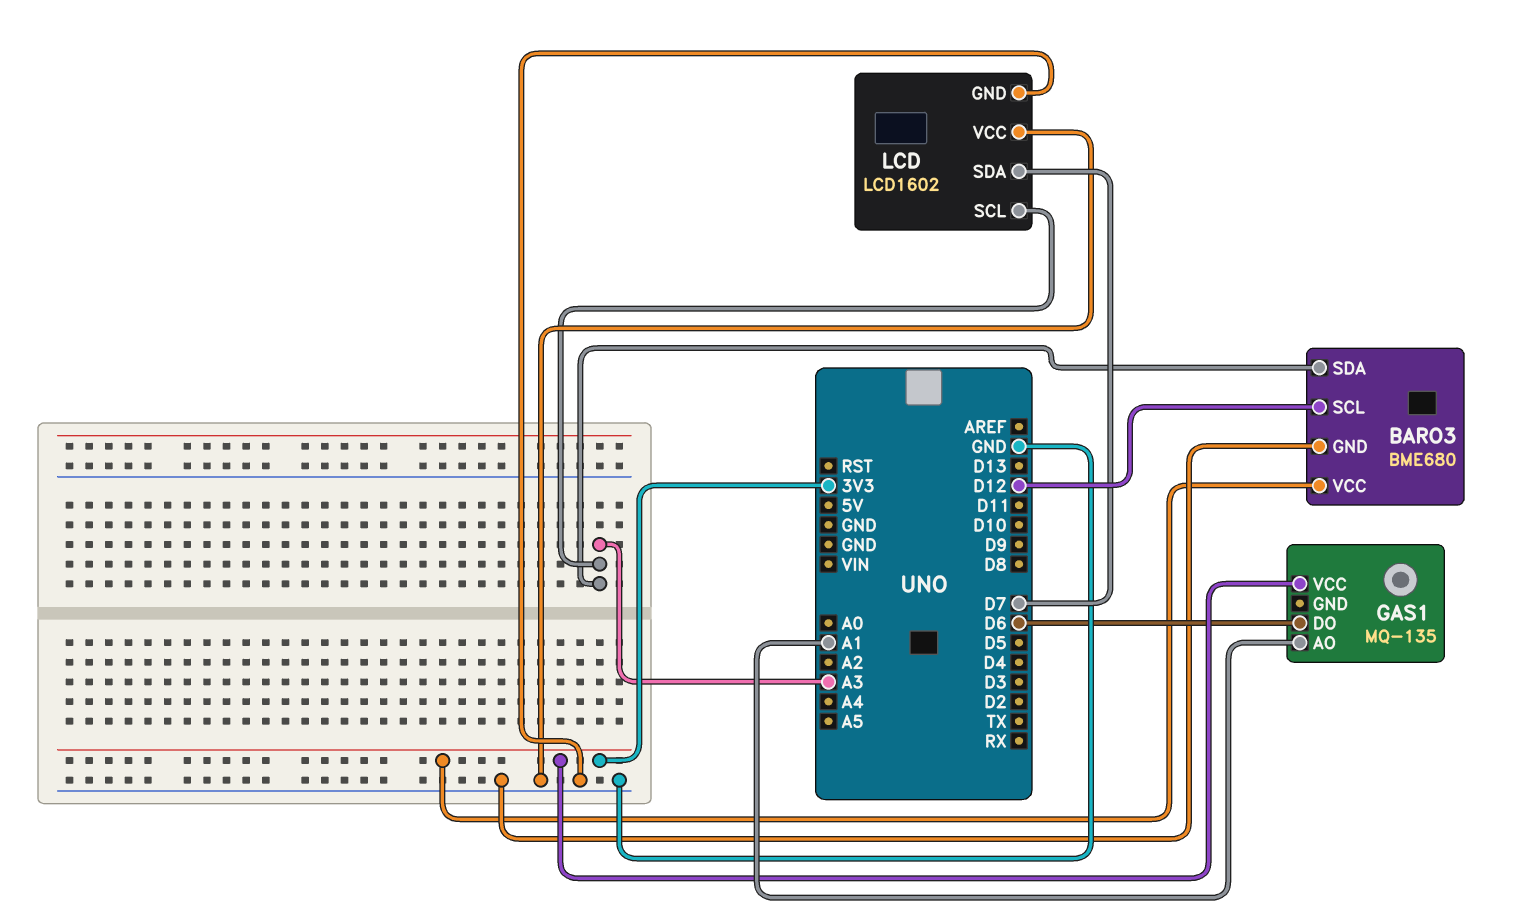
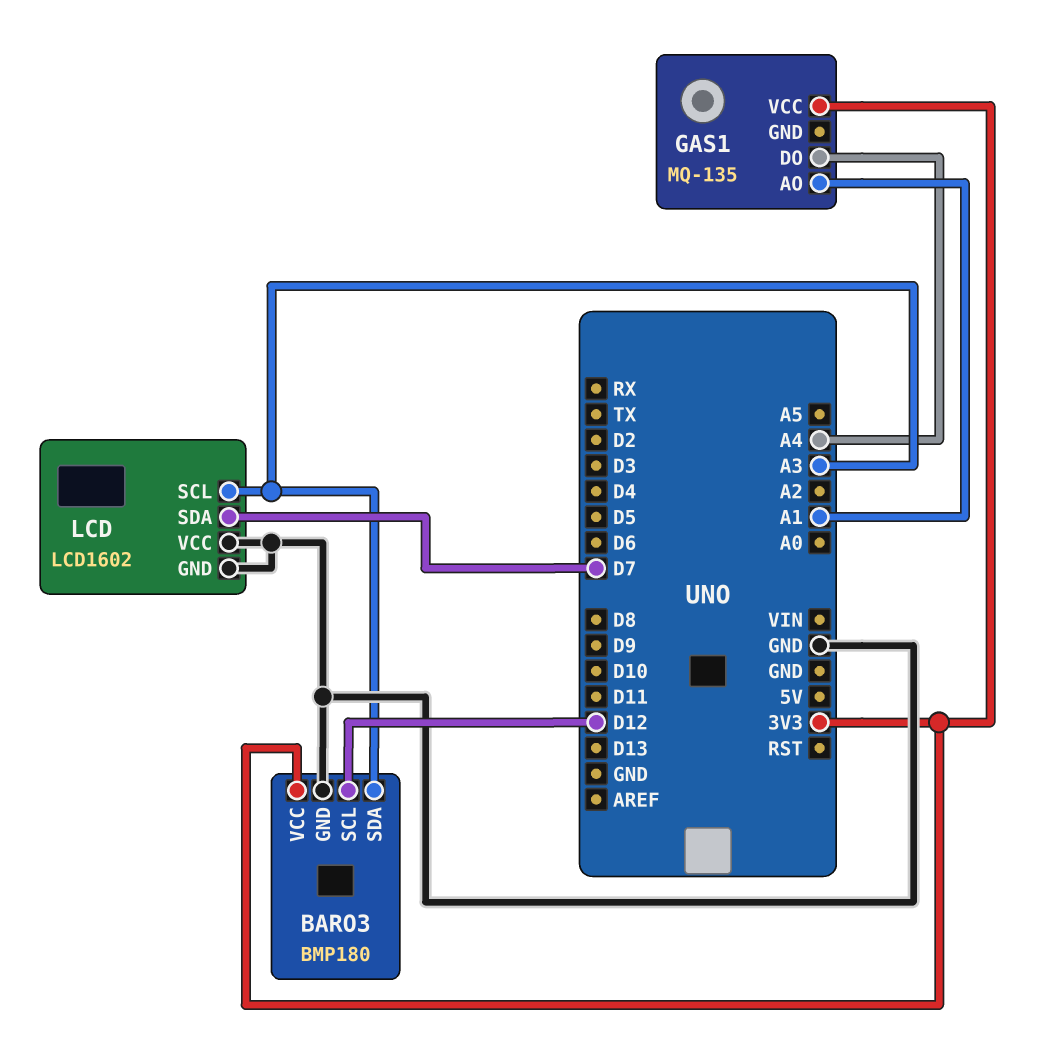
BARO3: BME680 -> BMP180
GAS1 pin DO: D6 -> A4

